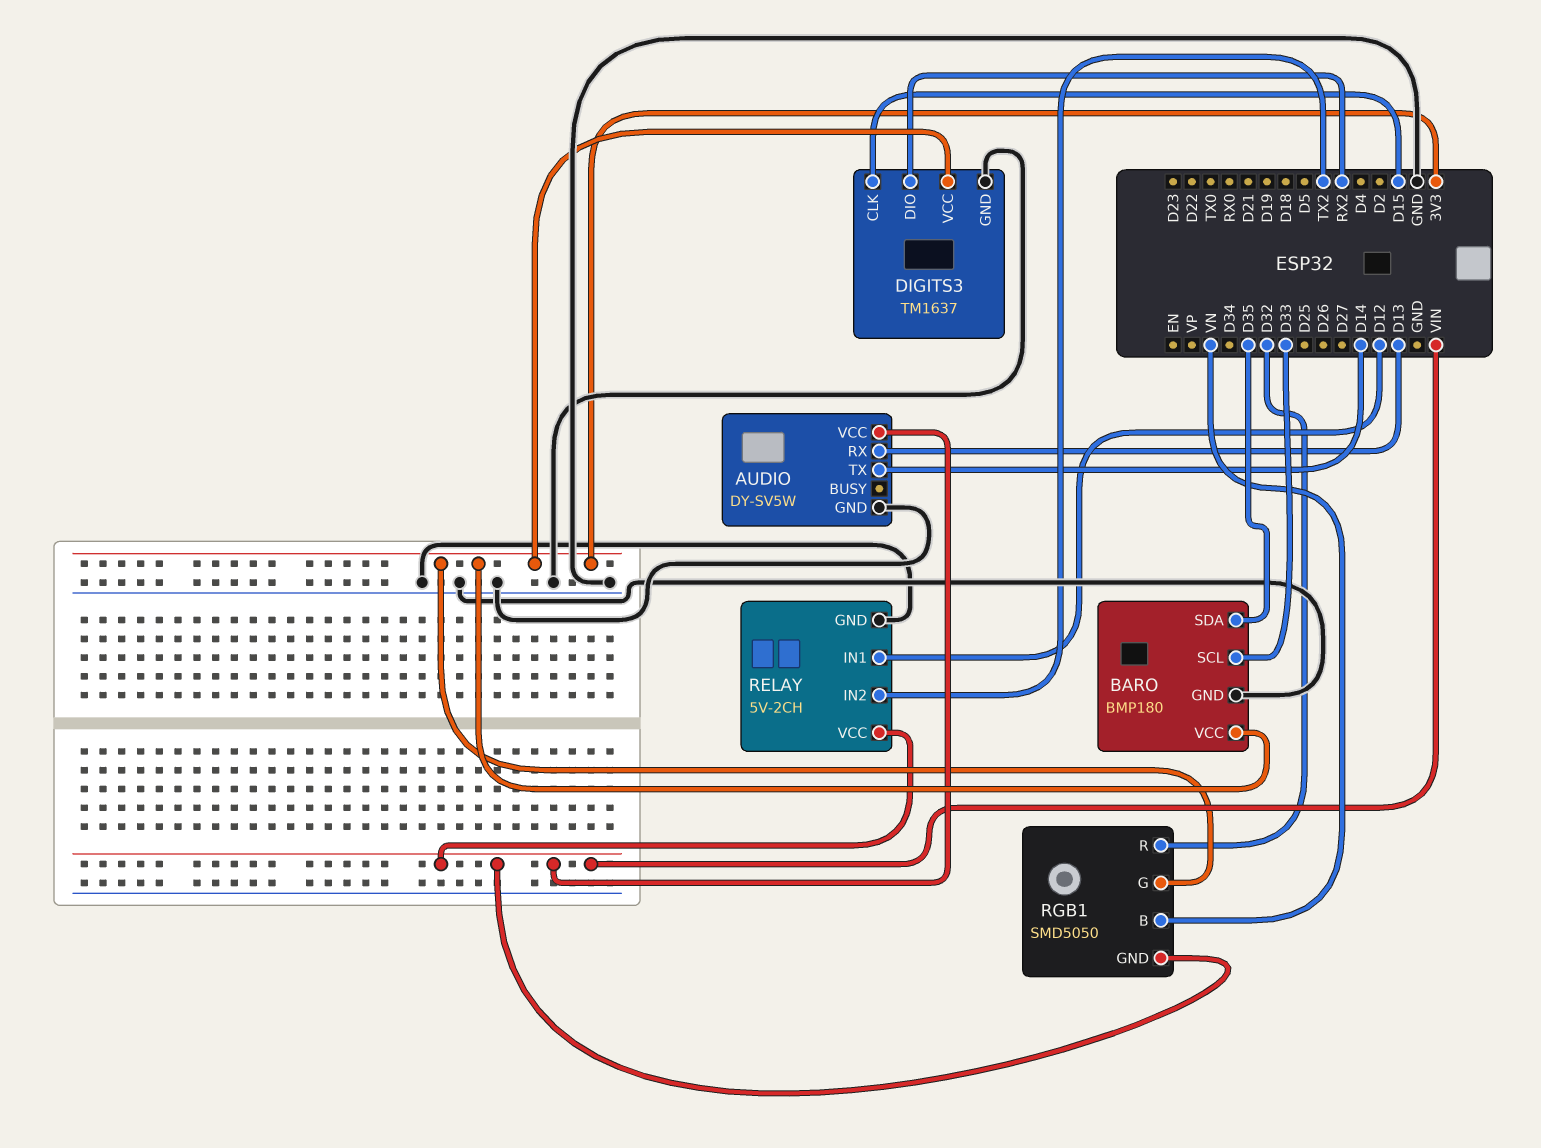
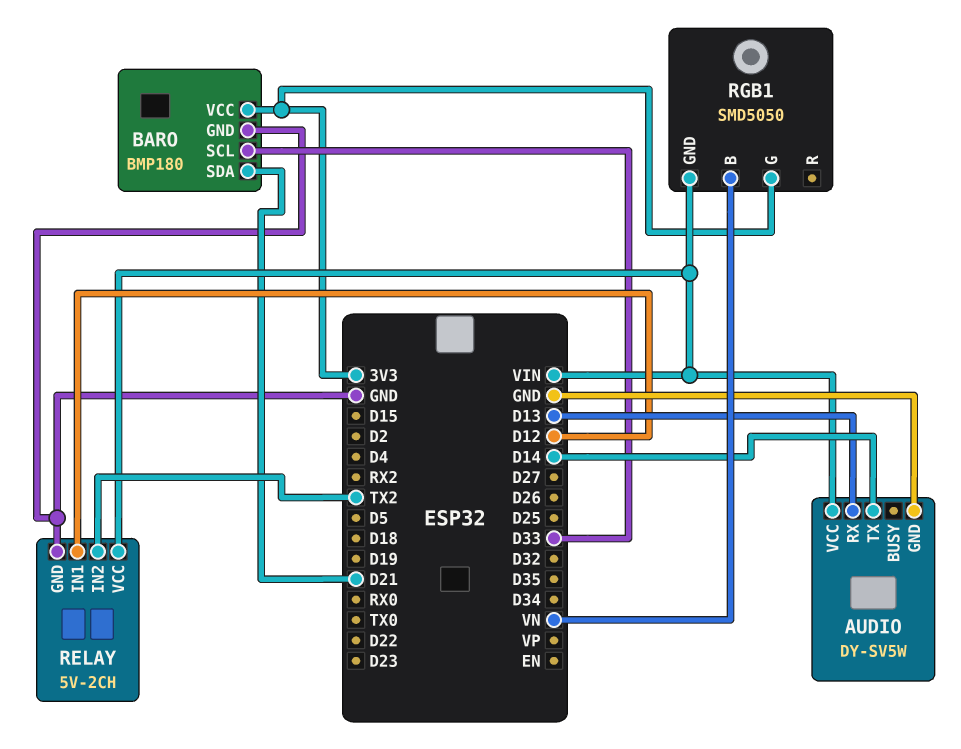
BARO pin SDA: D35 -> D21
DIGITS3: TM1637 -> none
DIGITS3 pin CLK: D15 -> none
DIGITS3 pin DIO: RX2 -> none
DIGITS3 pin GND: GND -> none
DIGITS3 pin VCC: 3V3 -> none
RGB1 pin R: D32 -> none

